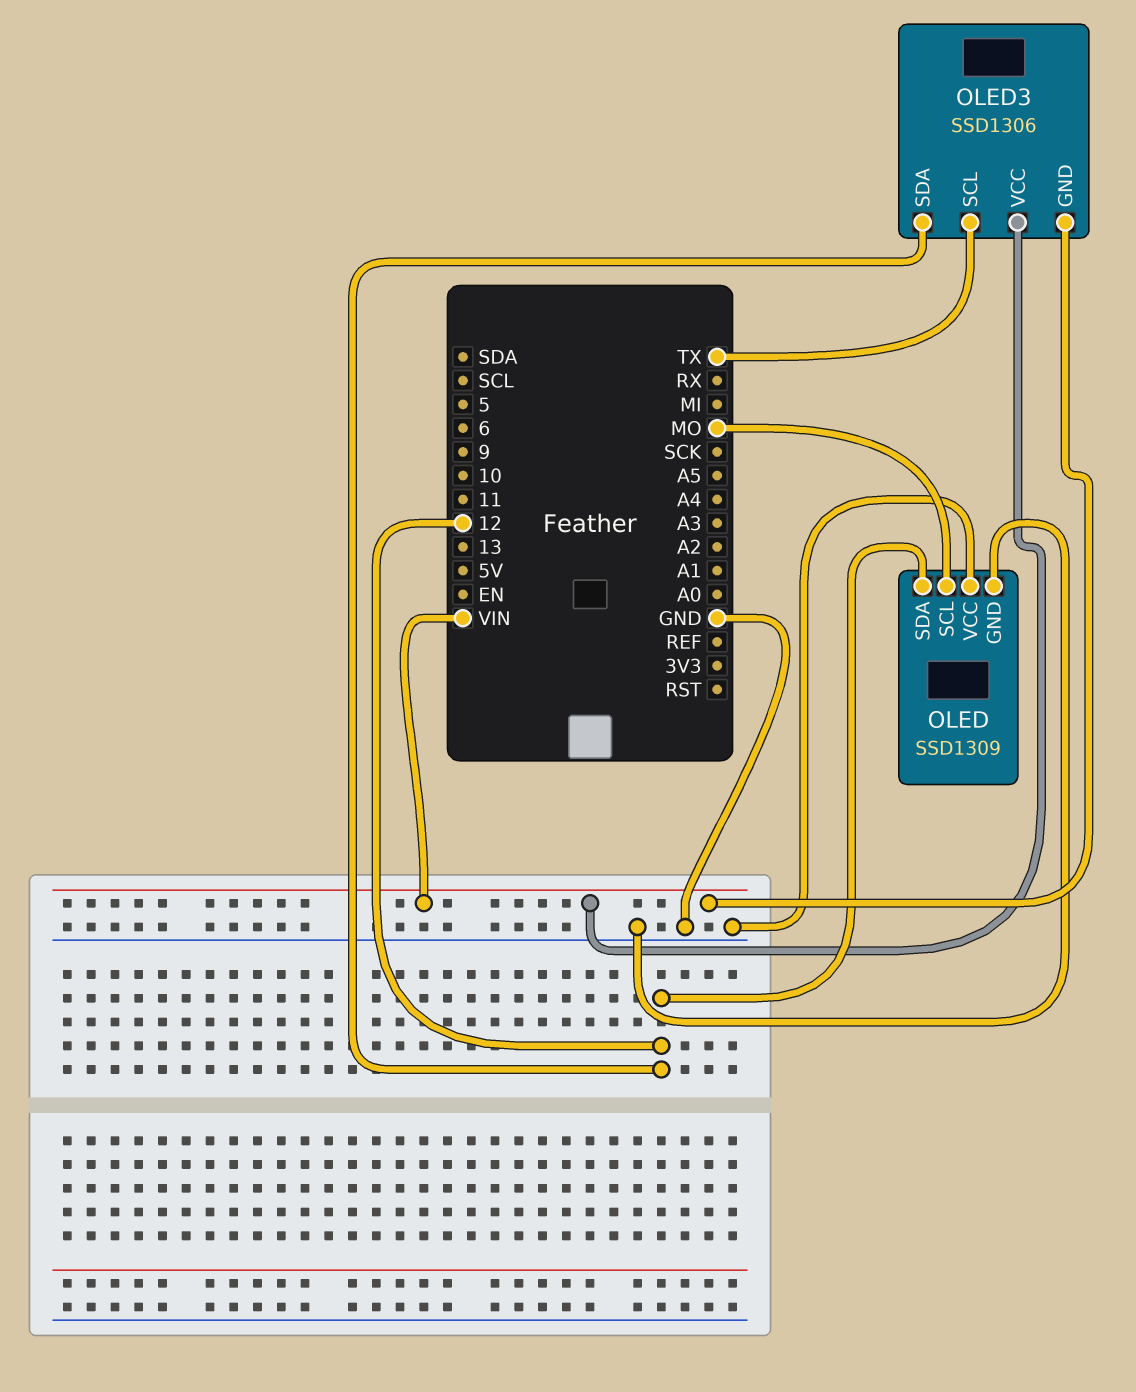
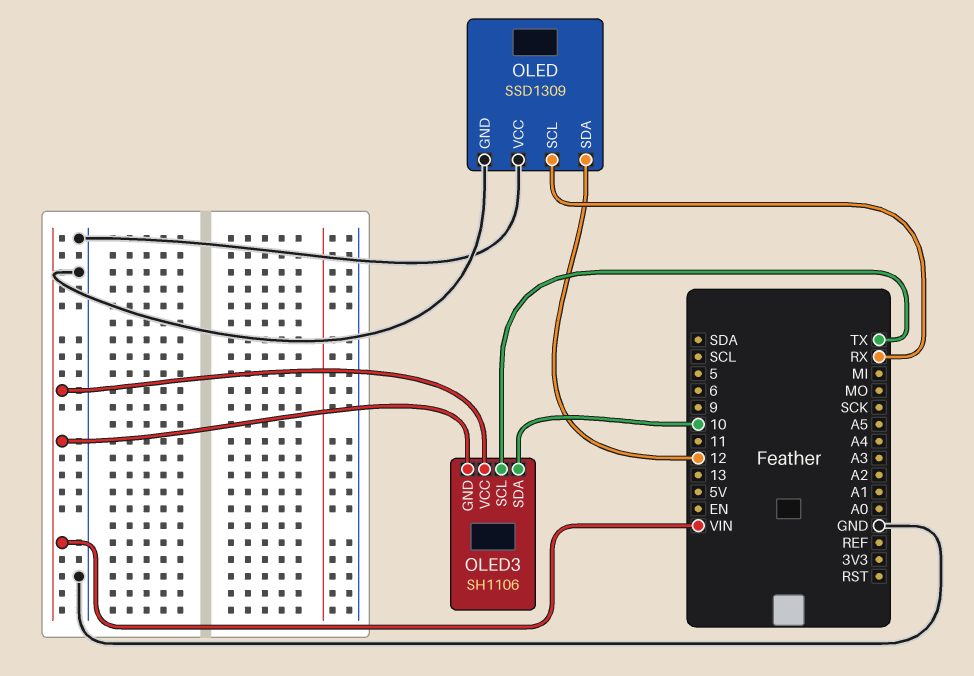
OLED pin SCL: MO -> RX
OLED3: SSD1306 -> SH1106
OLED3 pin SDA: 12 -> 10

